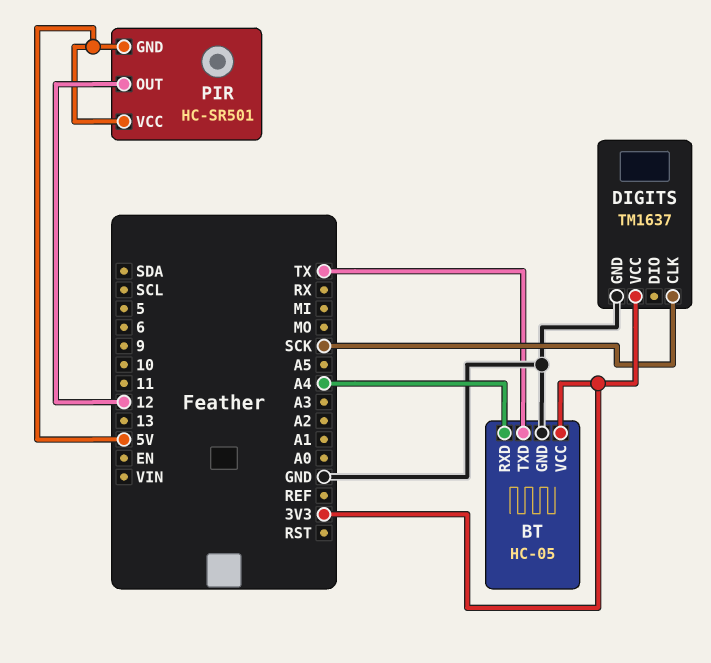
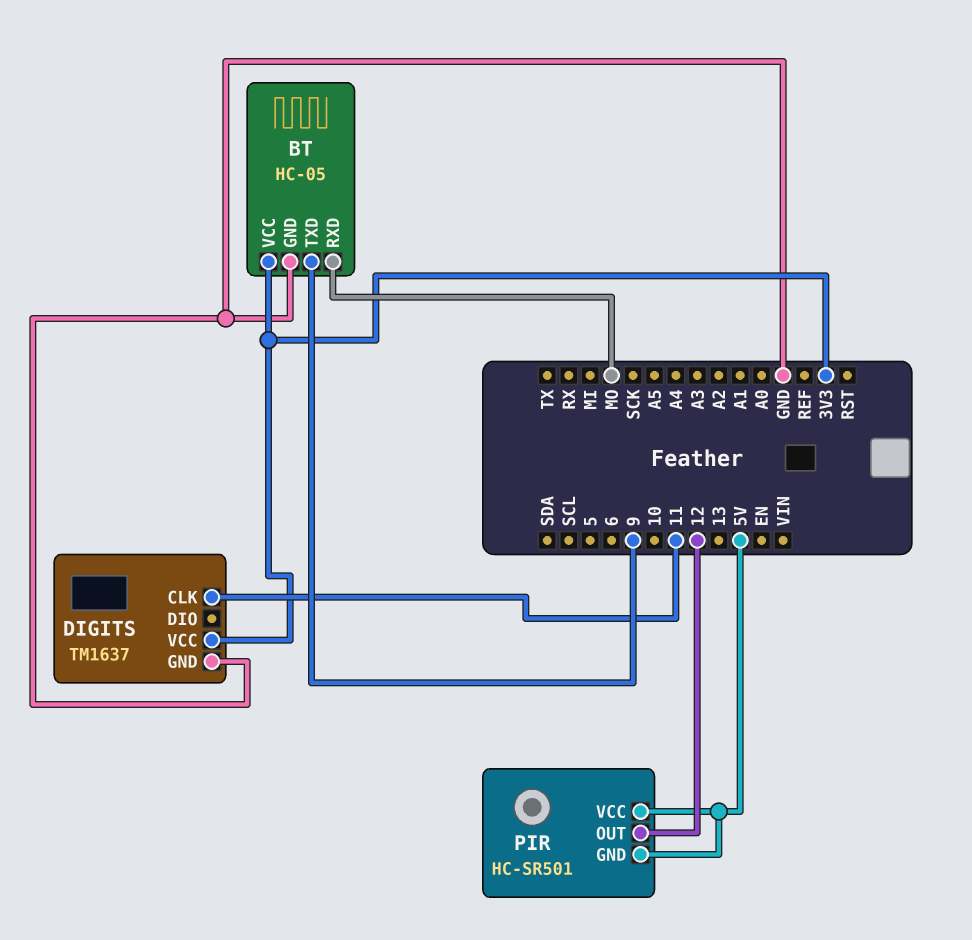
BT pin RXD: A4 -> MO
BT pin TXD: TX -> 9
DIGITS pin CLK: SCK -> 11

